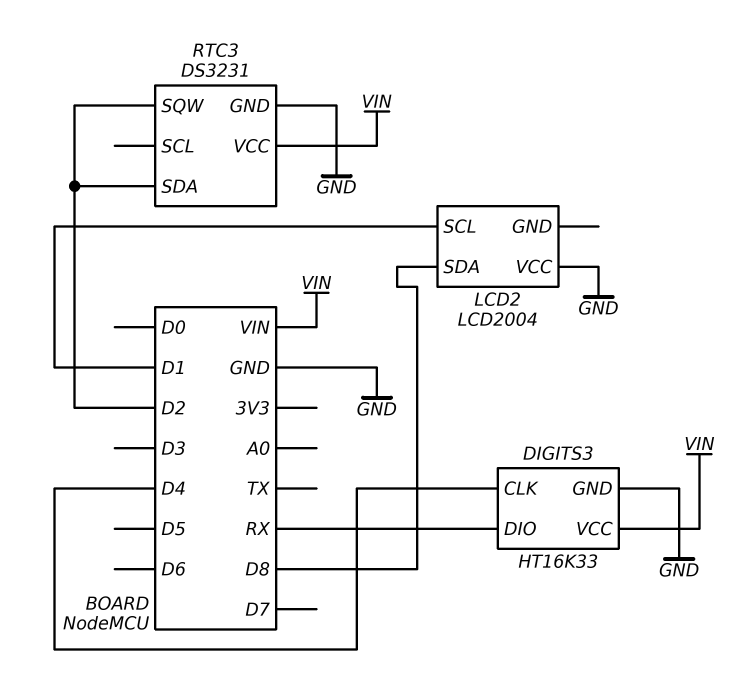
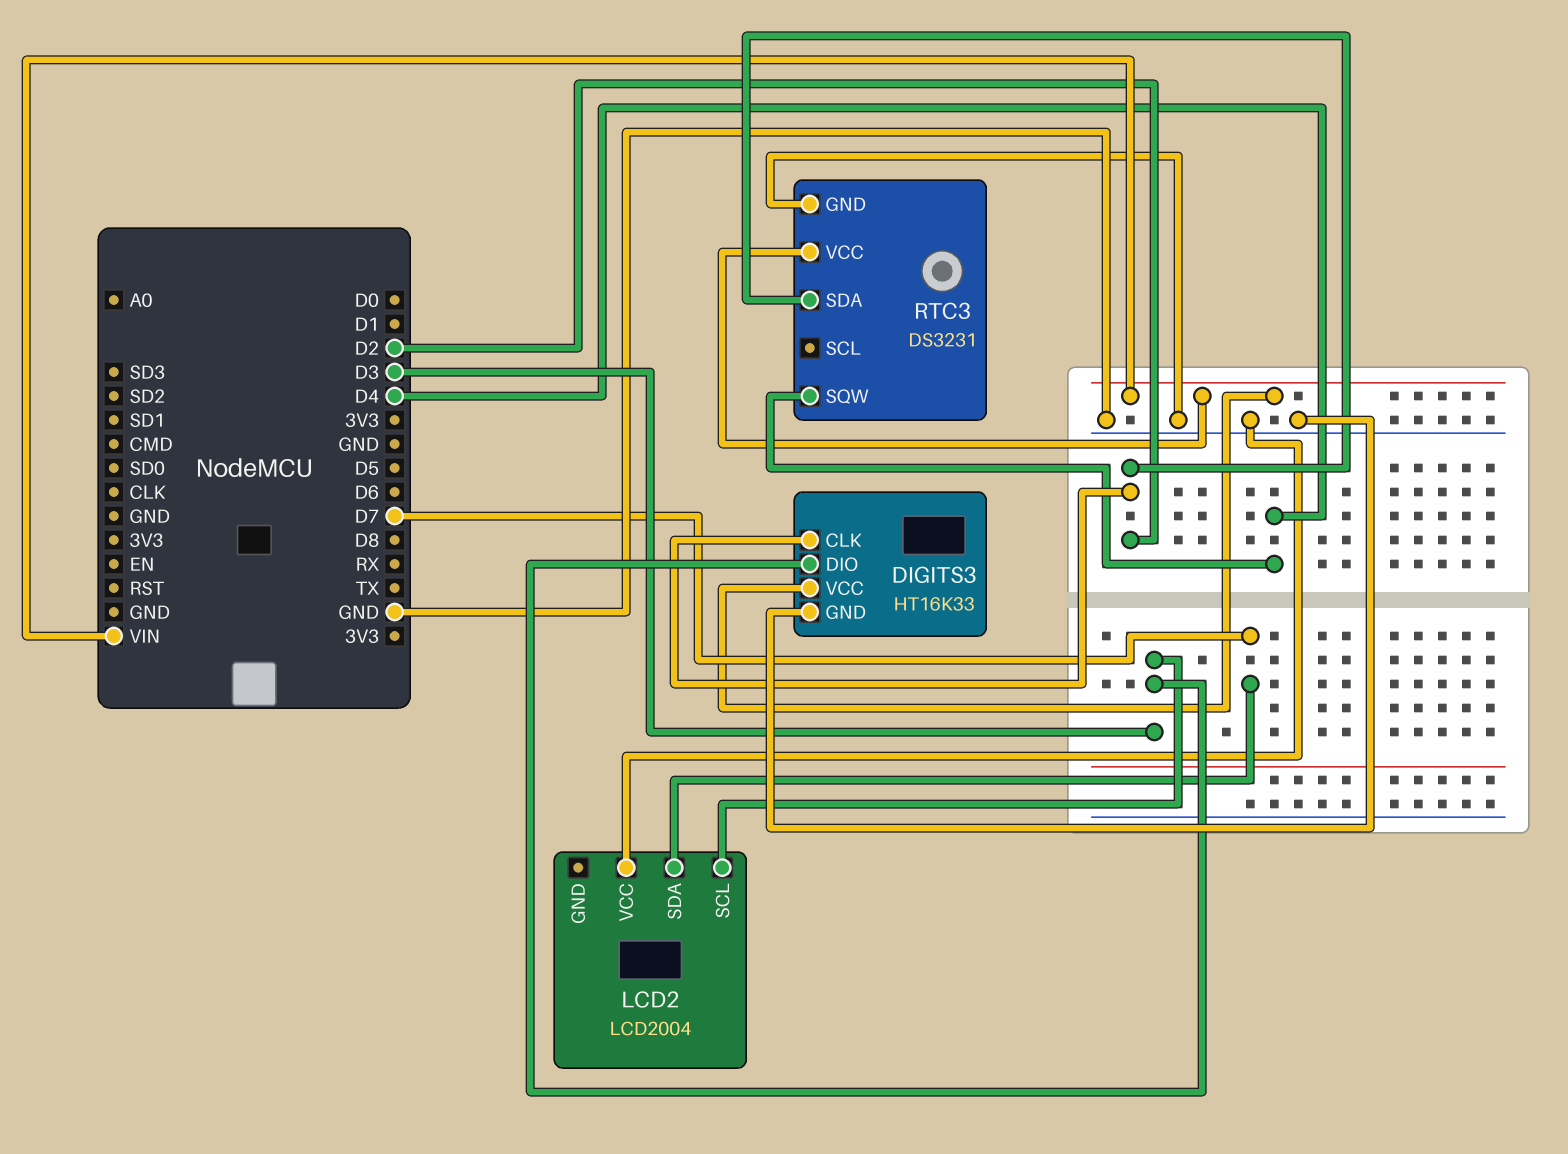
DIGITS3 pin CLK: D4 -> D2
DIGITS3 pin DIO: RX -> D3
LCD2 pin SCL: D1 -> D3
LCD2 pin SDA: D8 -> D7
RTC3 pin SQW: D2 -> D4

